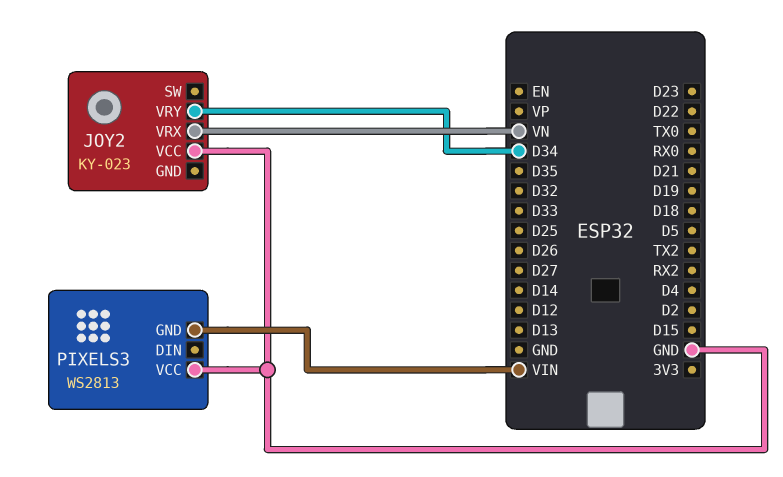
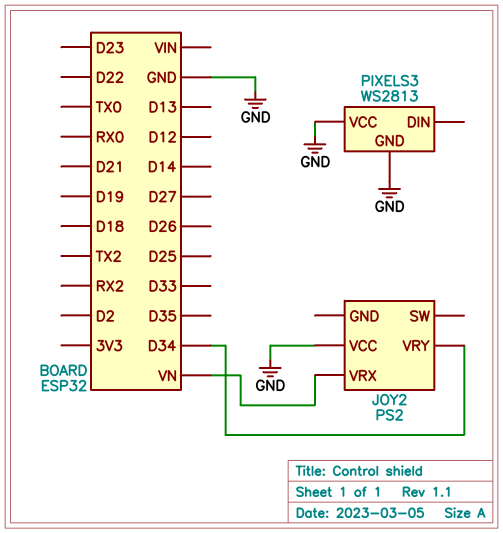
JOY2: KY-023 -> PS2
PIXELS3 pin GND: VIN -> GND

